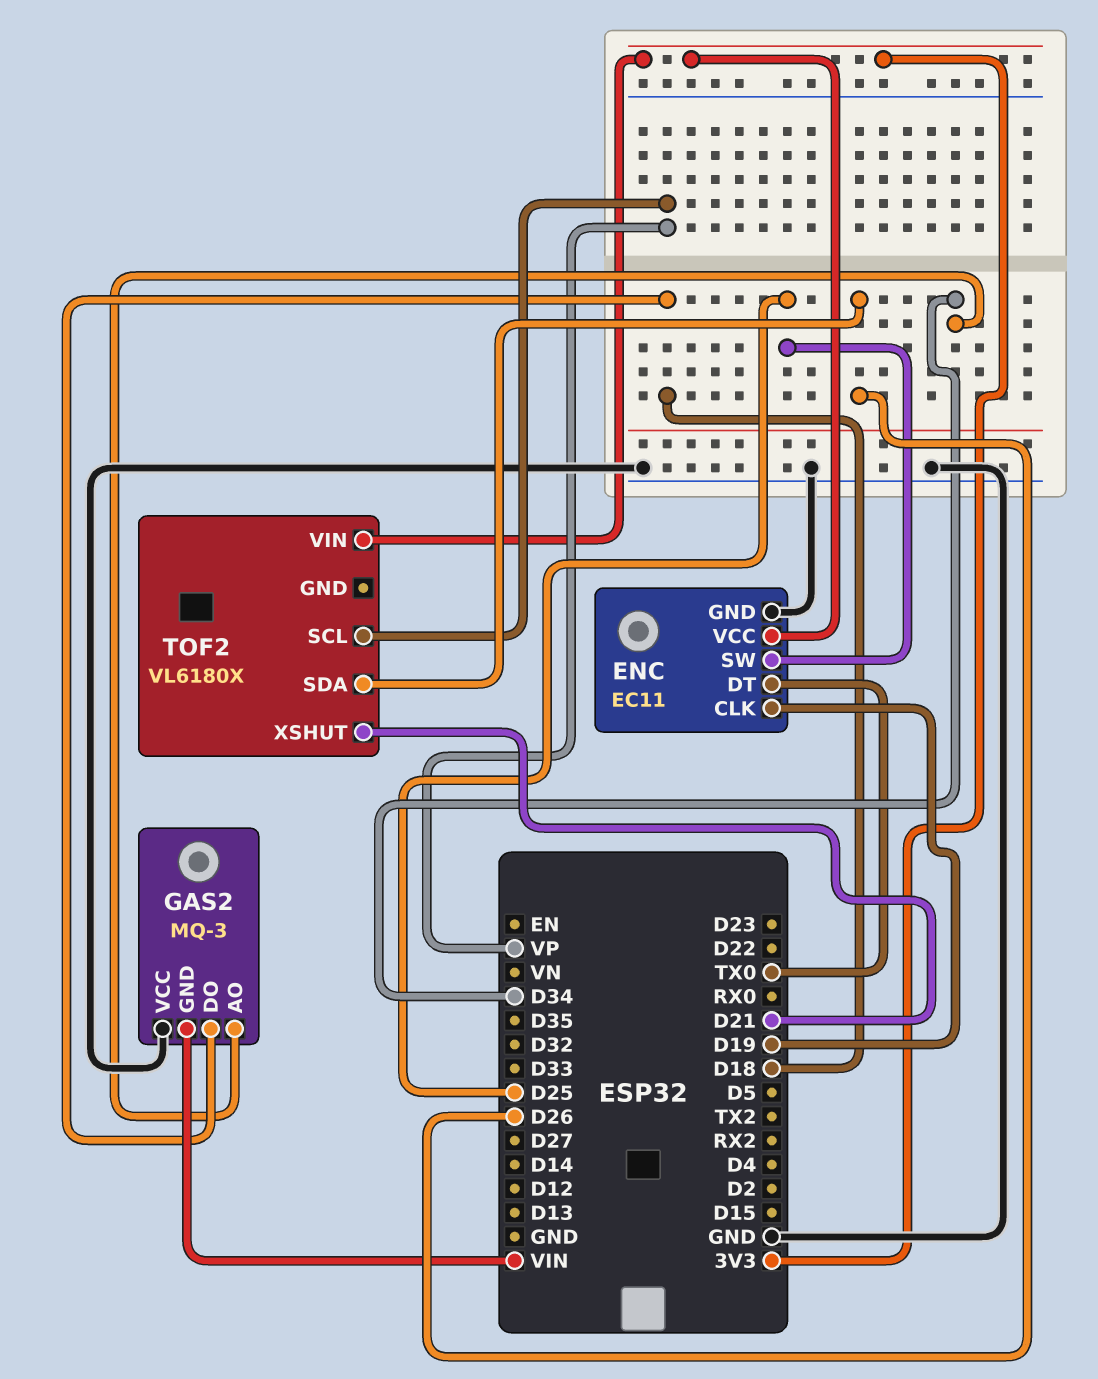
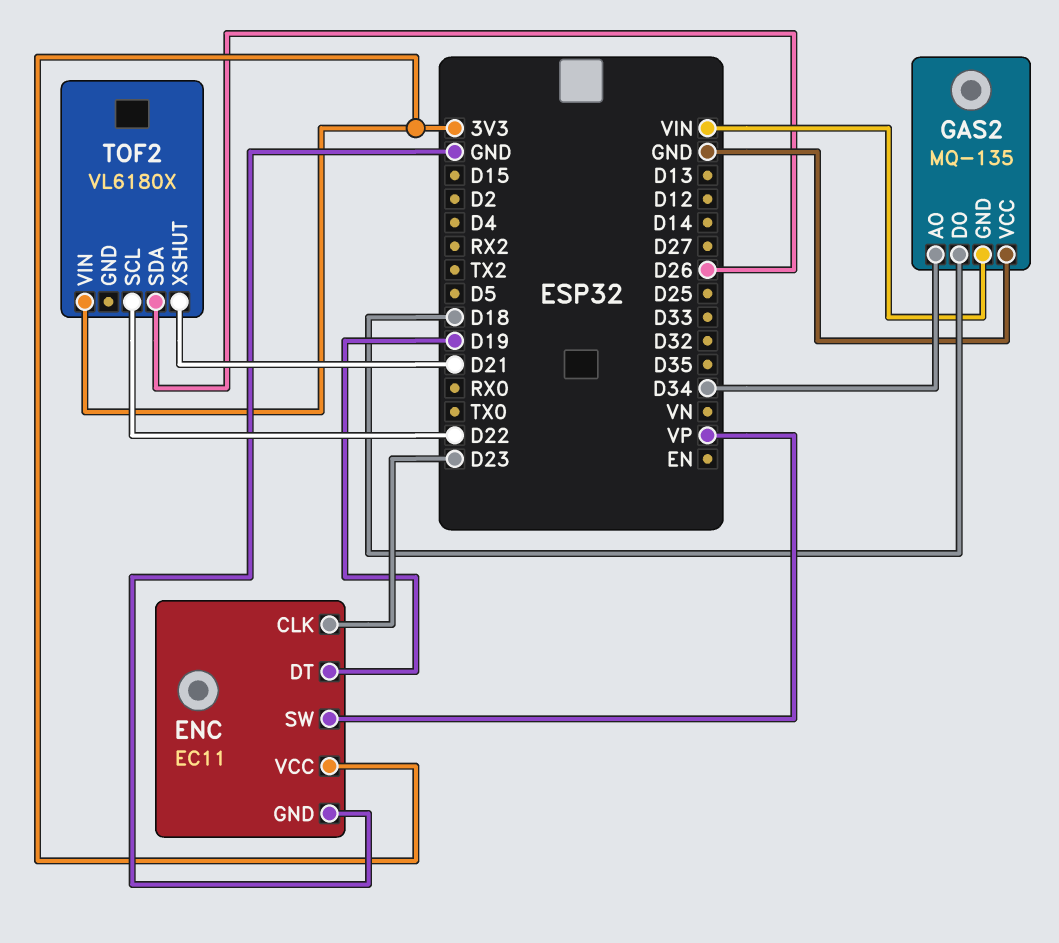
ENC pin CLK: D19 -> D23
ENC pin DT: TX0 -> D19
ENC pin SW: D25 -> VP
GAS2: MQ-3 -> MQ-135
TOF2 pin SCL: VP -> D22

